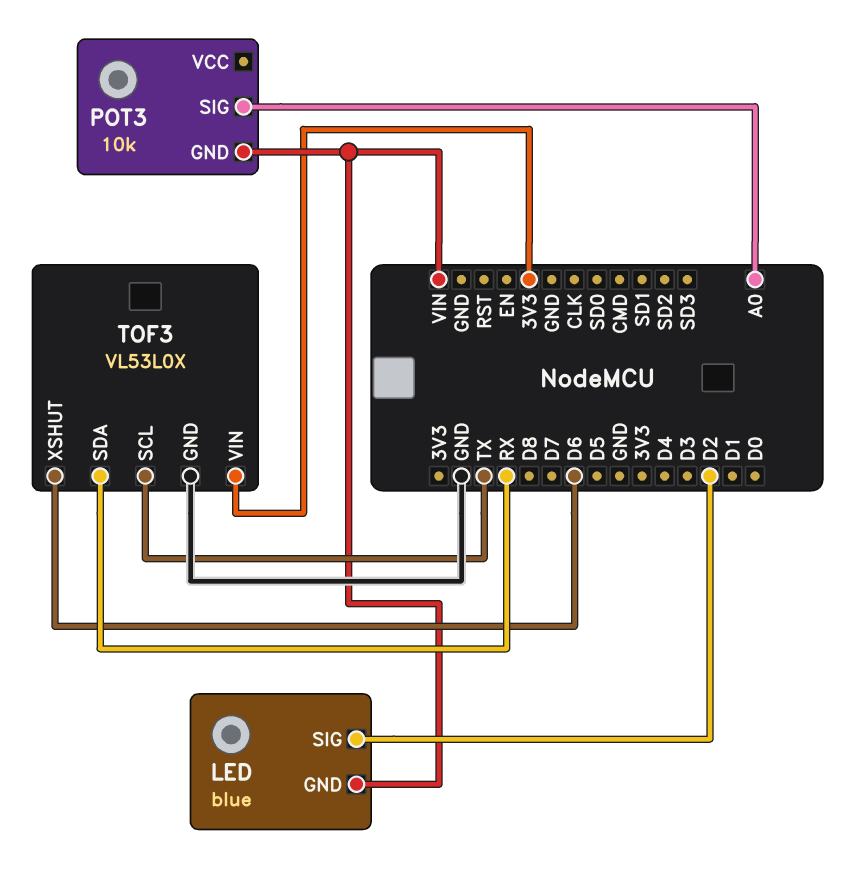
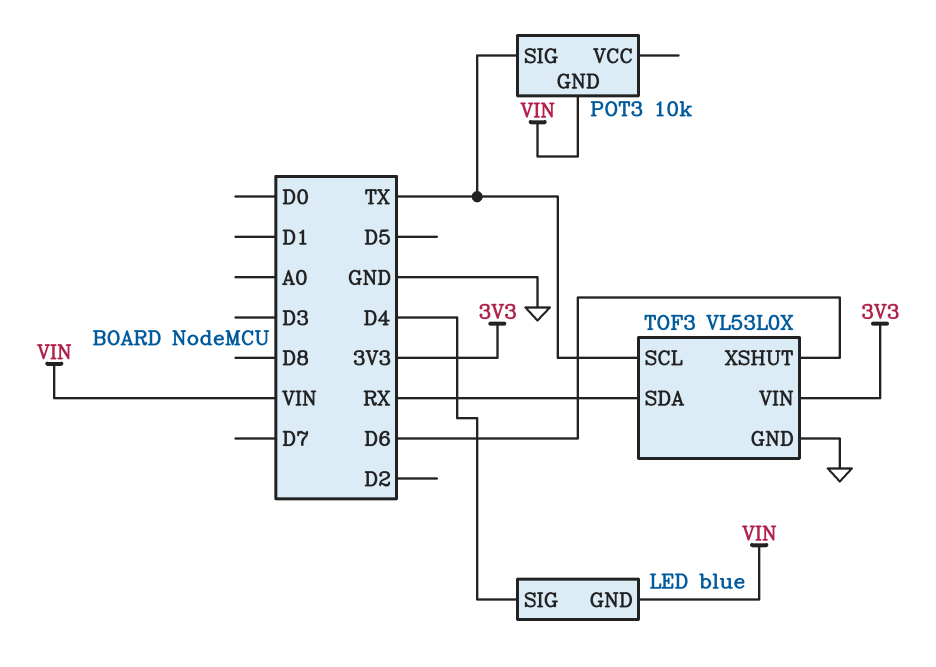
LED pin SIG: D2 -> D4
POT3 pin SIG: A0 -> TX

